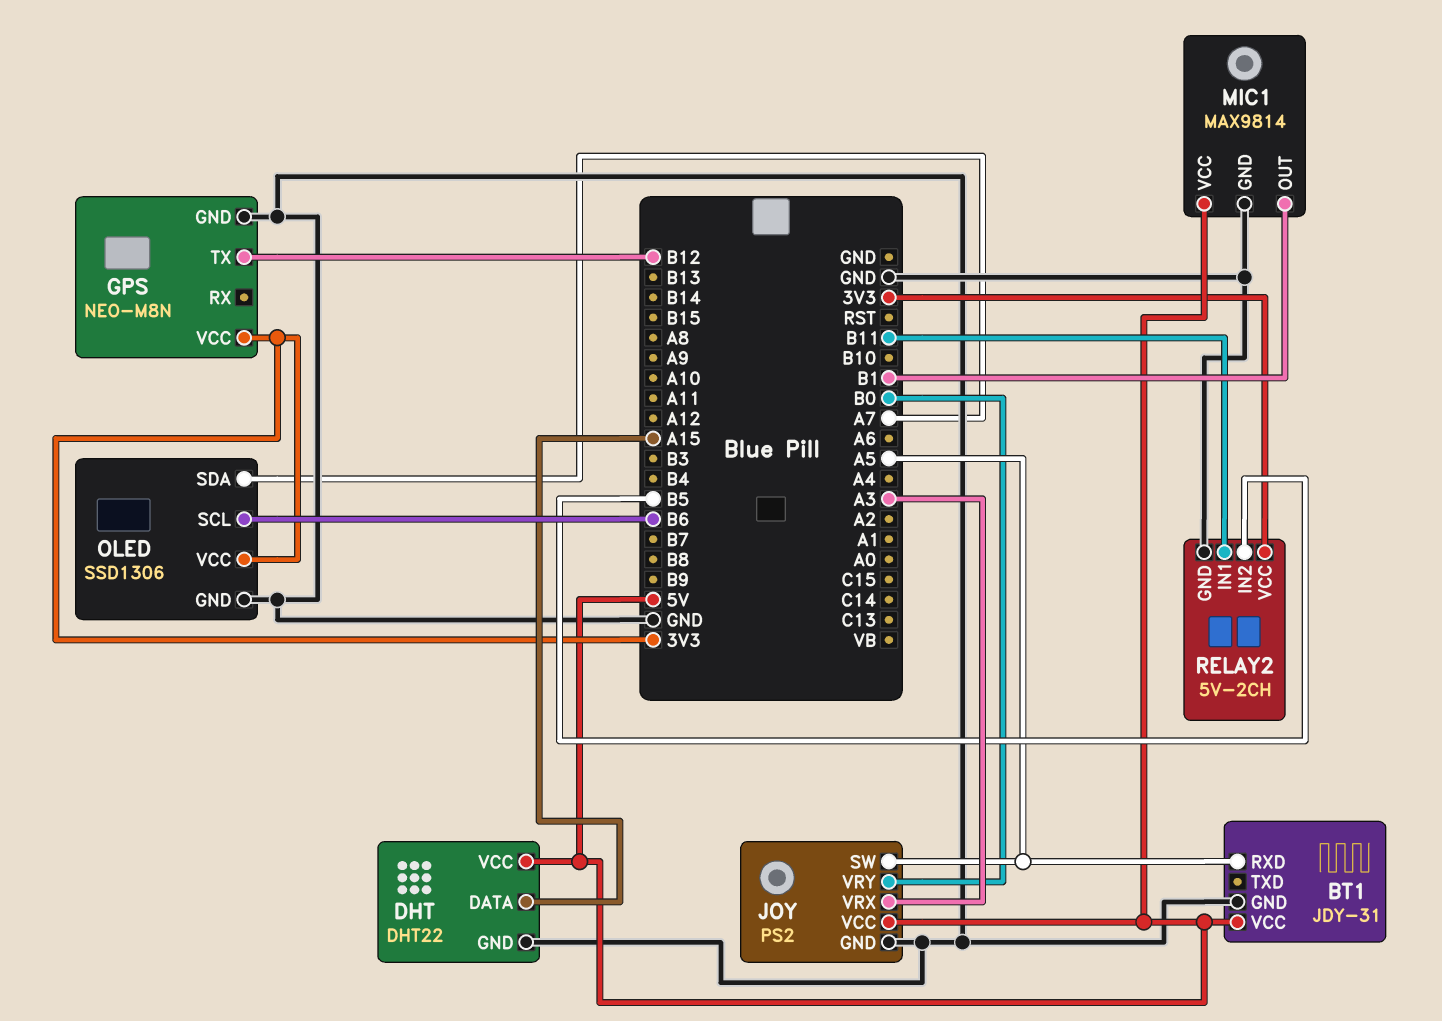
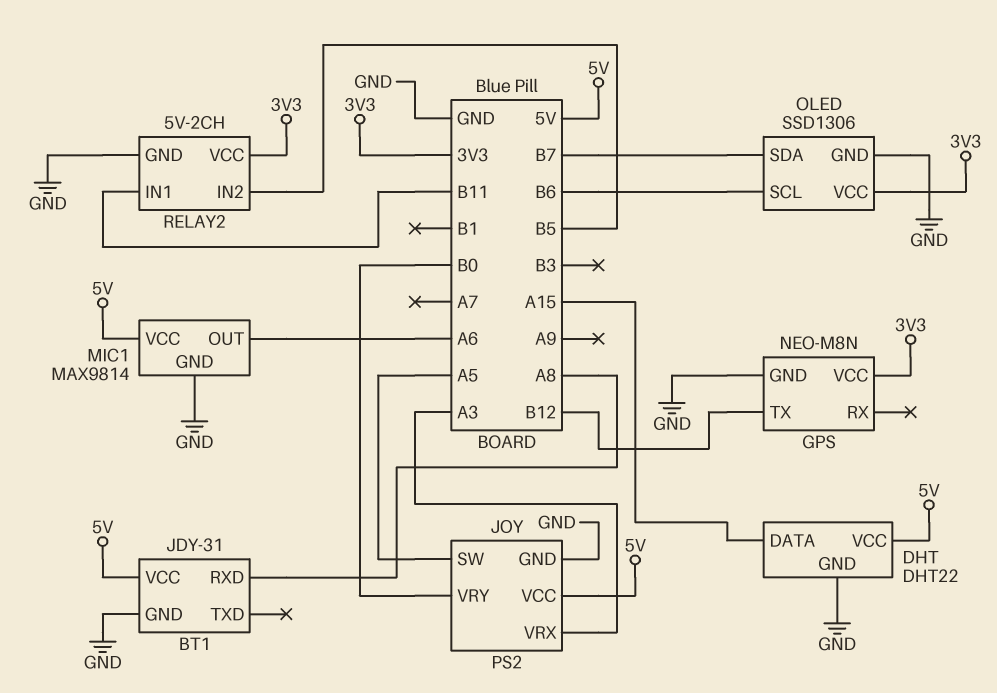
BT1 pin RXD: A5 -> A8
MIC1 pin OUT: B1 -> A6
OLED pin SDA: A7 -> B7

